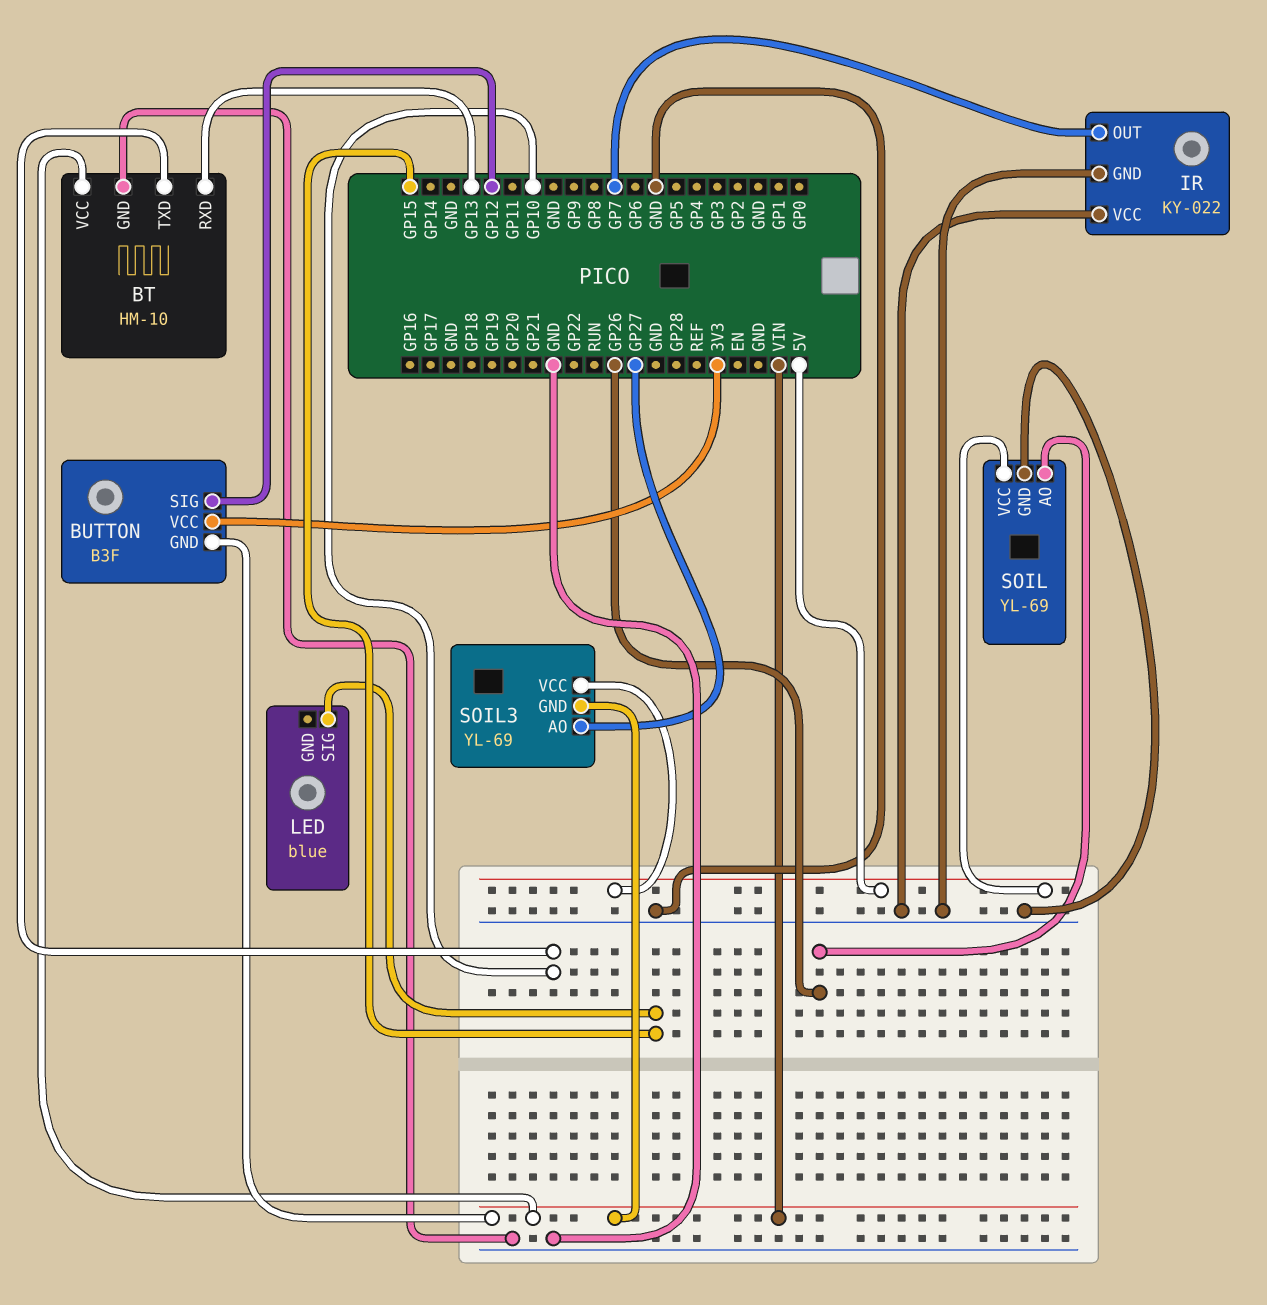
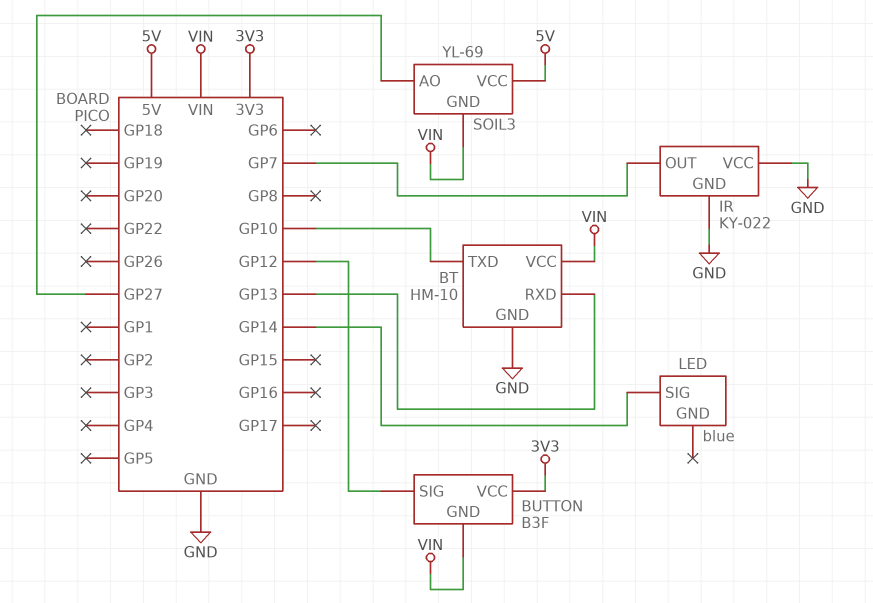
LED pin SIG: GP15 -> GP14
SOIL: YL-69 -> none
SOIL pin AO: GP26 -> none
SOIL pin GND: GND -> none
SOIL pin VCC: 5V -> none

